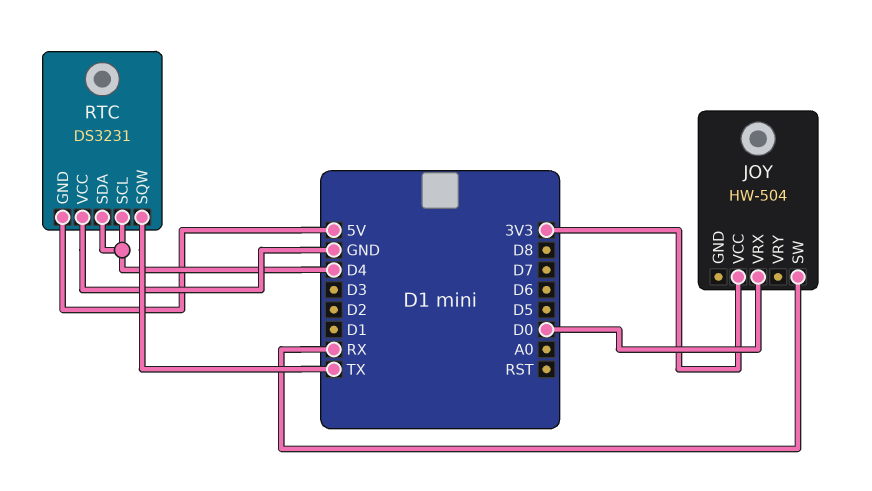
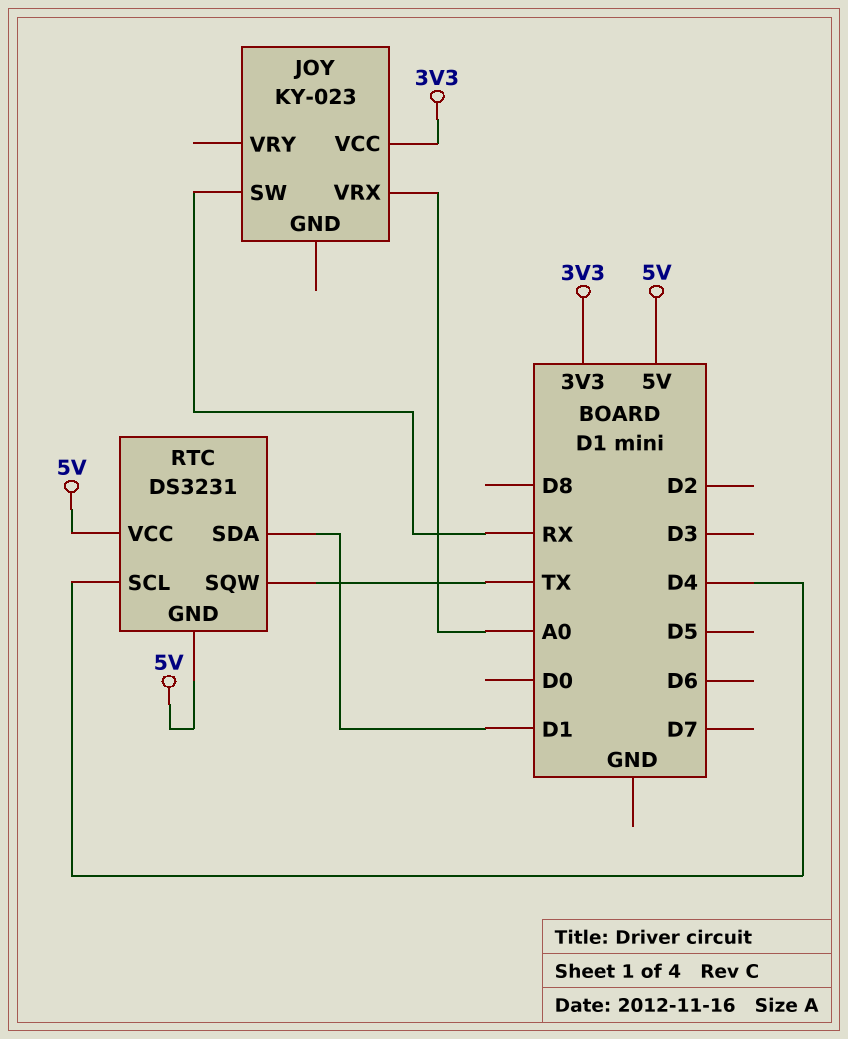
JOY: HW-504 -> KY-023
JOY pin VRX: D0 -> A0
RTC pin SDA: D4 -> D1
RTC pin VCC: GND -> 5V

